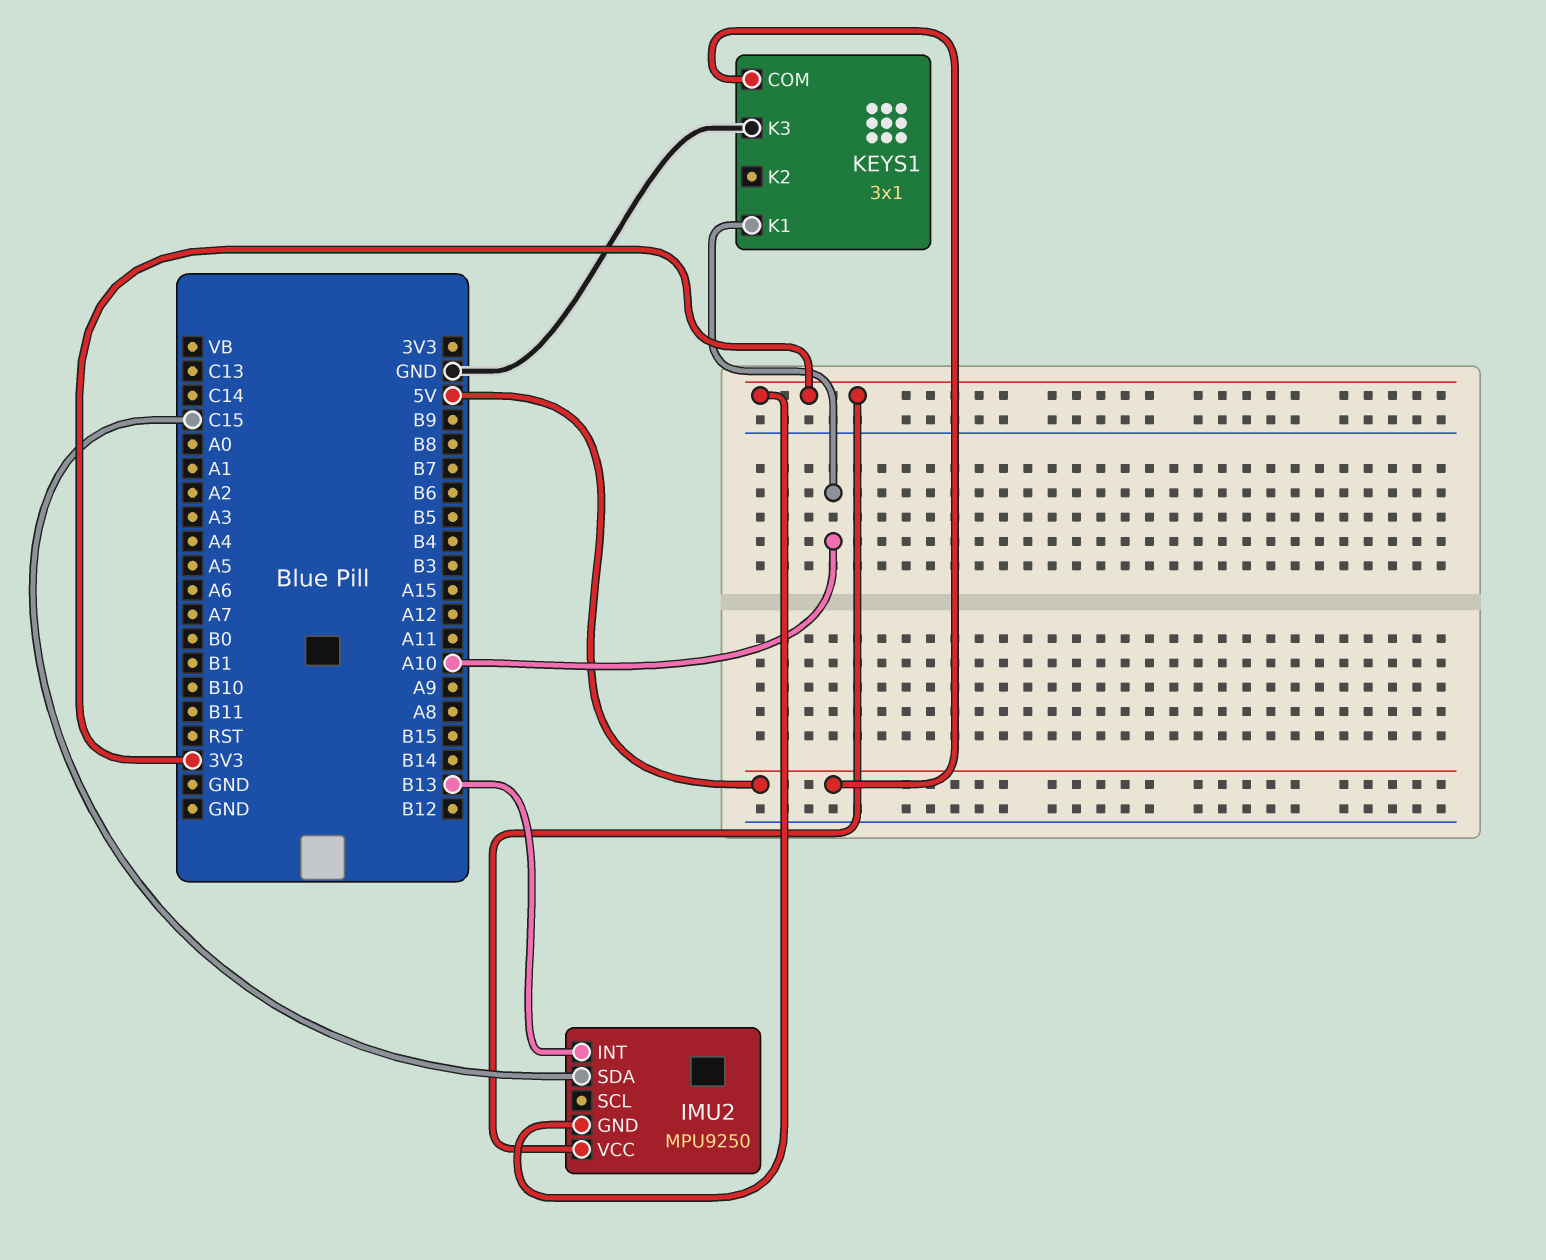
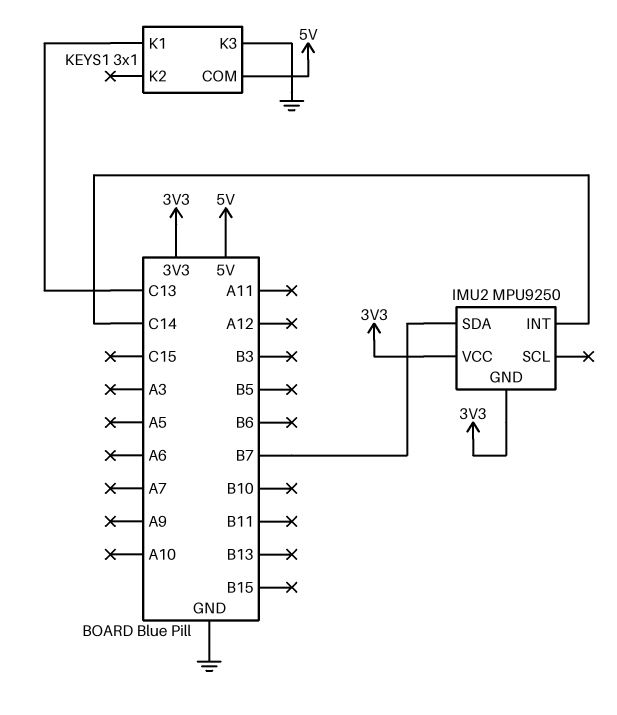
IMU2 pin INT: B13 -> C14
IMU2 pin SDA: C15 -> B7
KEYS1 pin K1: A10 -> C13

